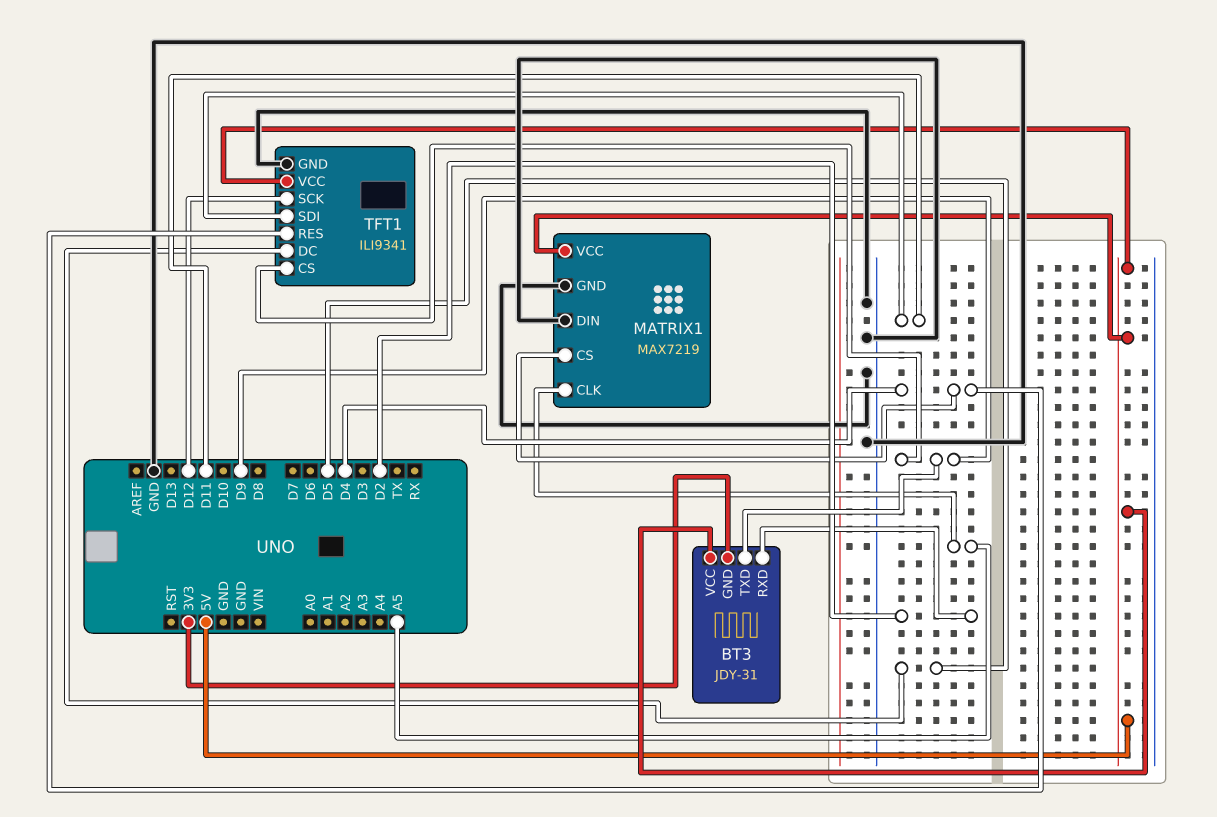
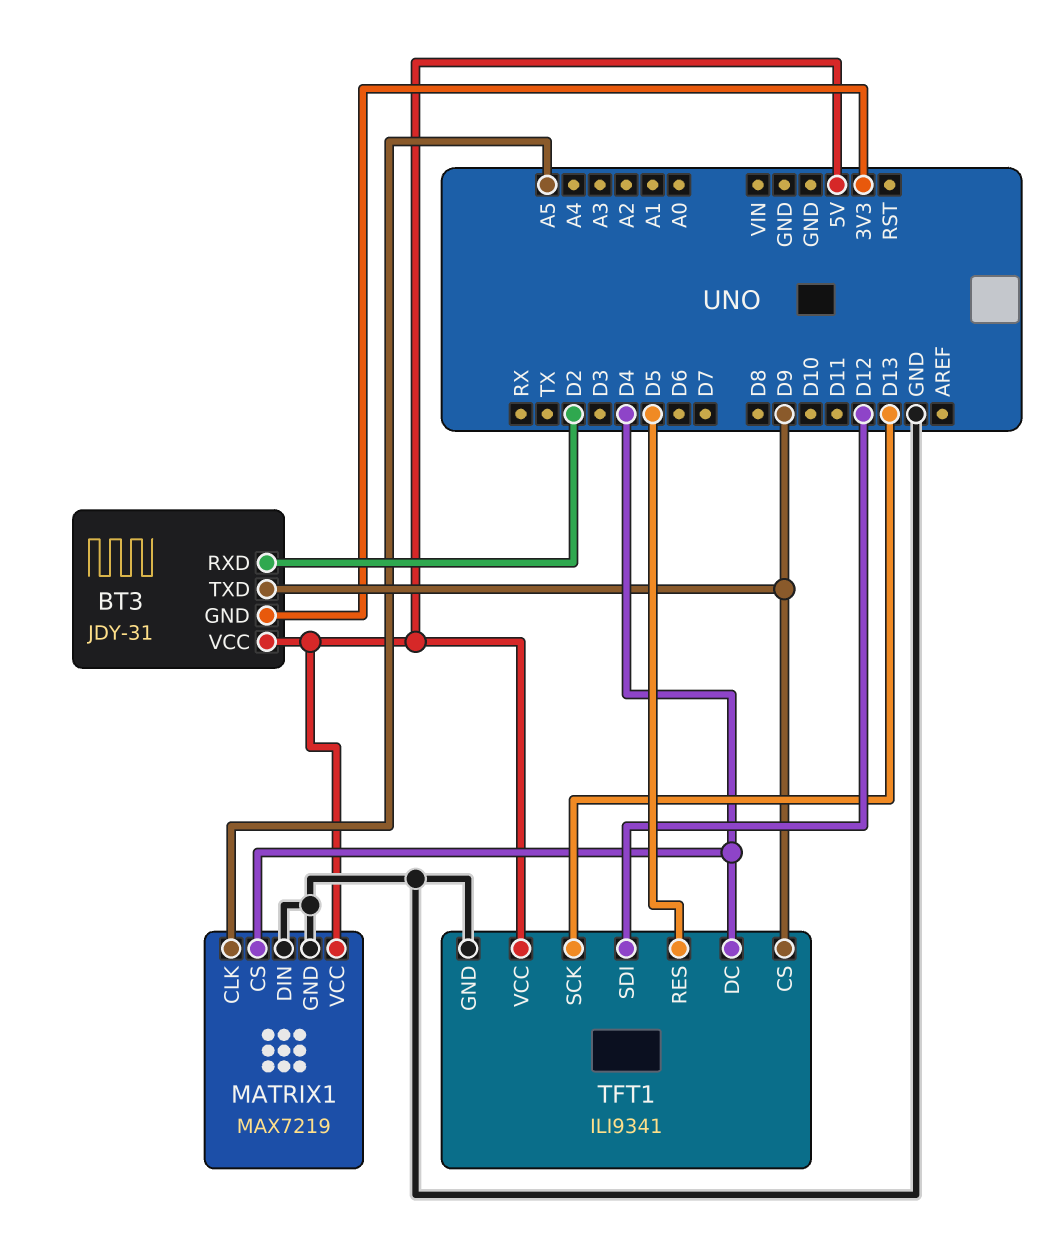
TFT1 pin DC: D5 -> D4
TFT1 pin RES: D4 -> D5
TFT1 pin SCK: D12 -> D13
TFT1 pin SDI: D11 -> D12

